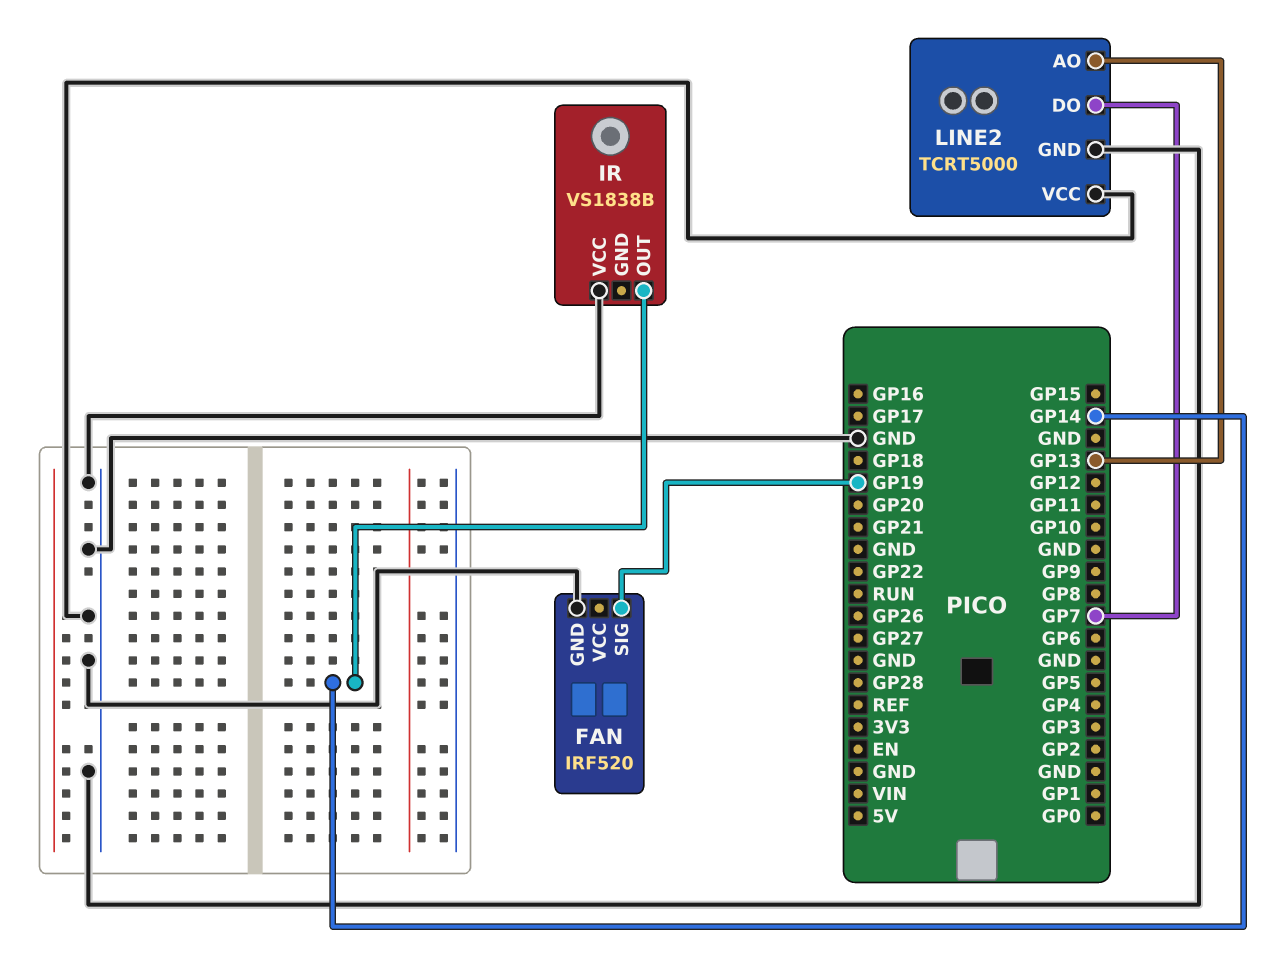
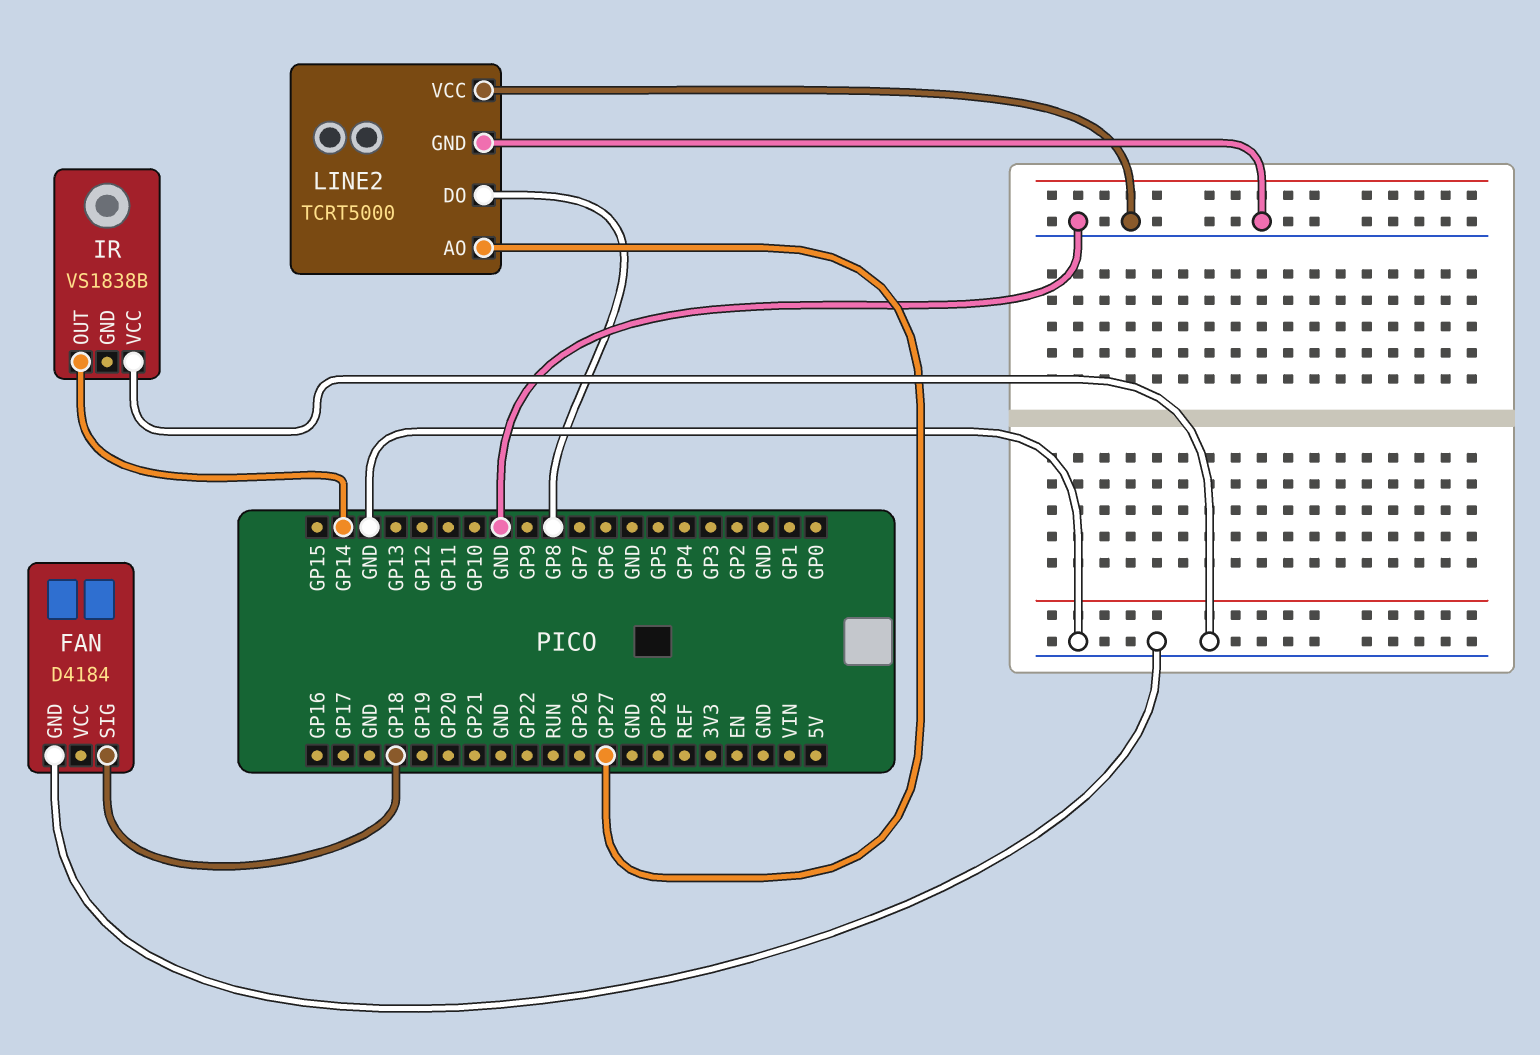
FAN: IRF520 -> D4184
FAN pin SIG: GP19 -> GP18
LINE2 pin AO: GP13 -> GP27
LINE2 pin DO: GP7 -> GP8

